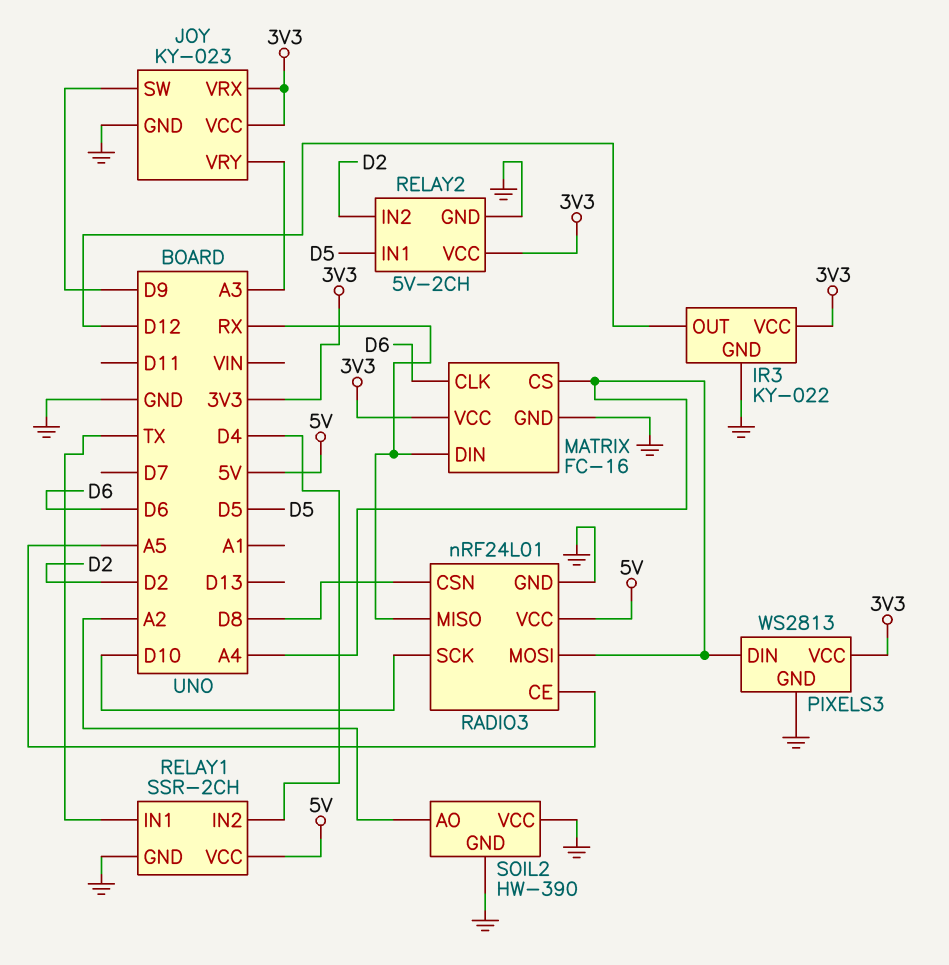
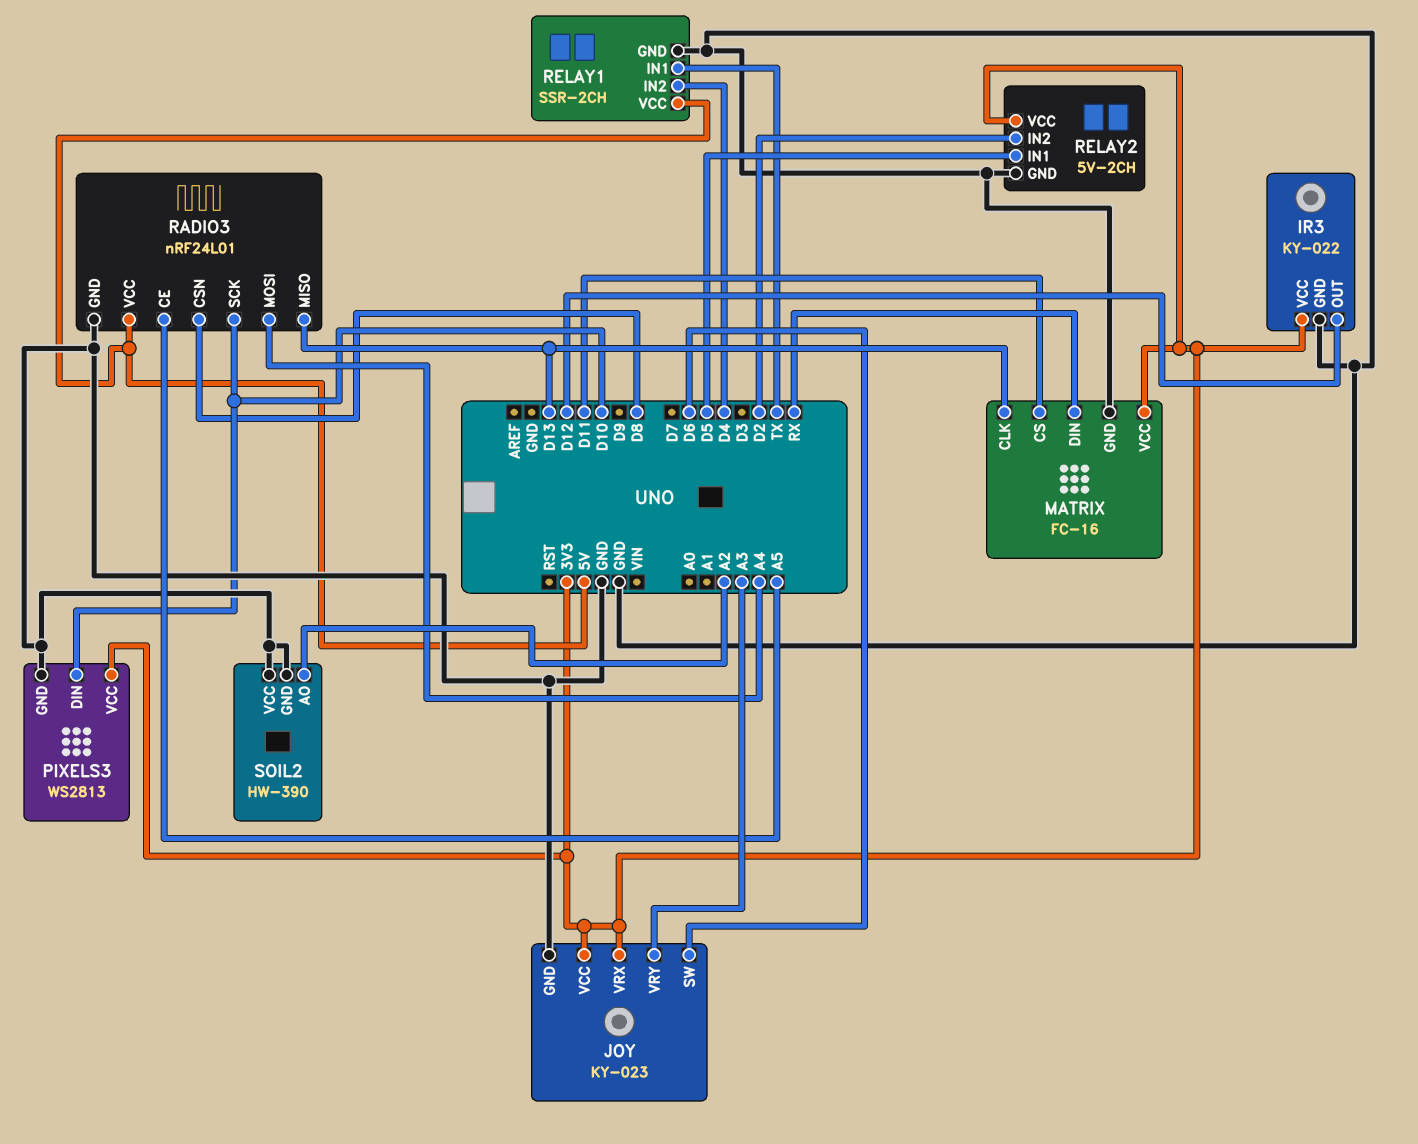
JOY pin SW: D9 -> D6
MATRIX pin CLK: D6 -> D13
MATRIX pin CS: A4 -> D11
PIXELS3 pin DIN: A4 -> D10
RADIO3 pin MISO: RX -> D13

